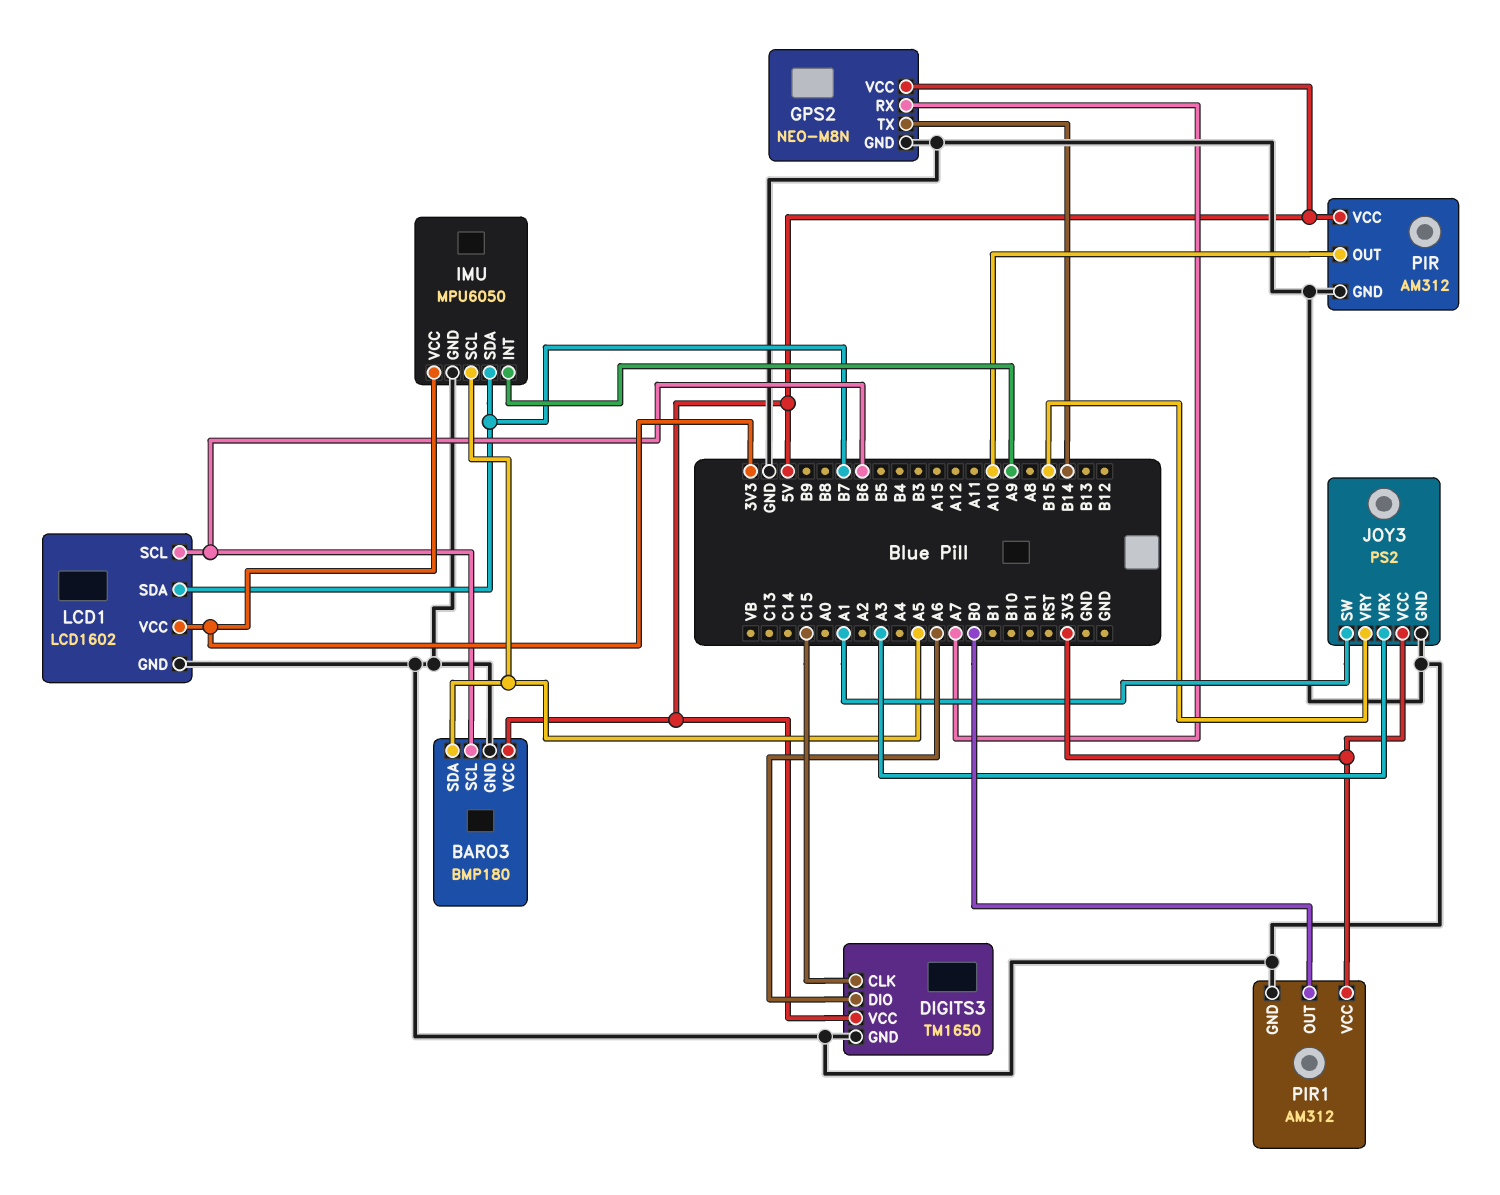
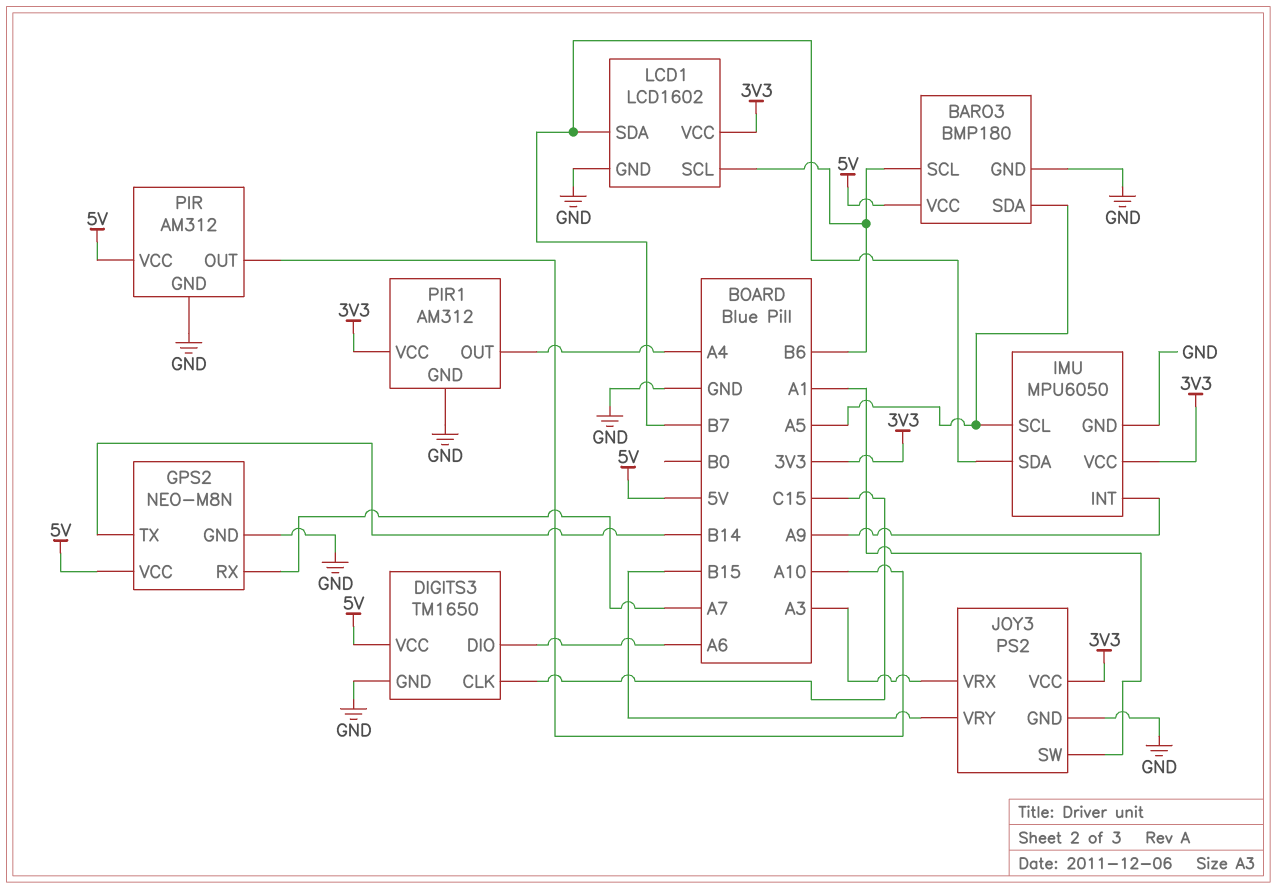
PIR1 pin OUT: B0 -> A4

